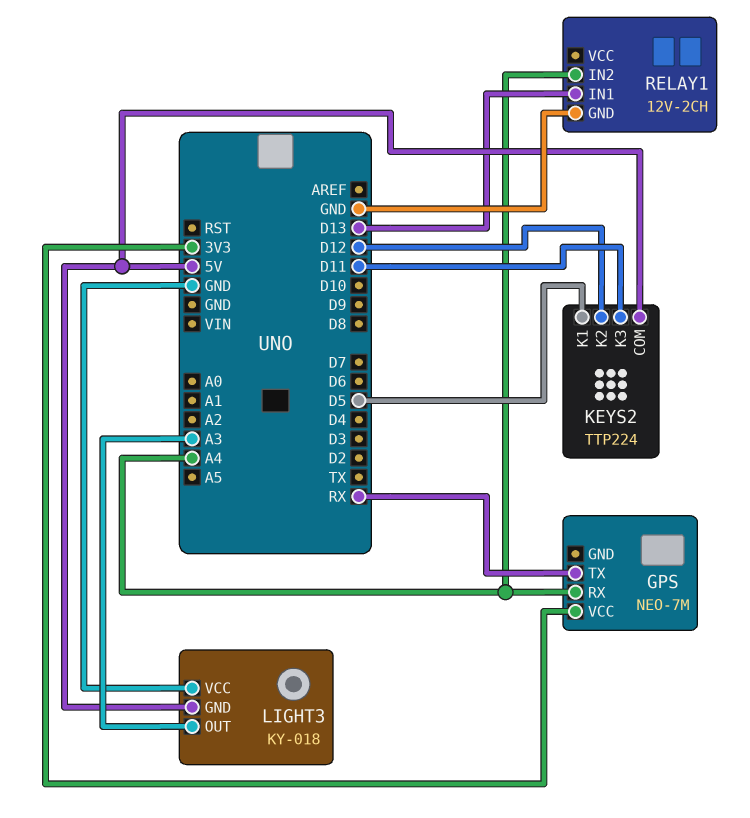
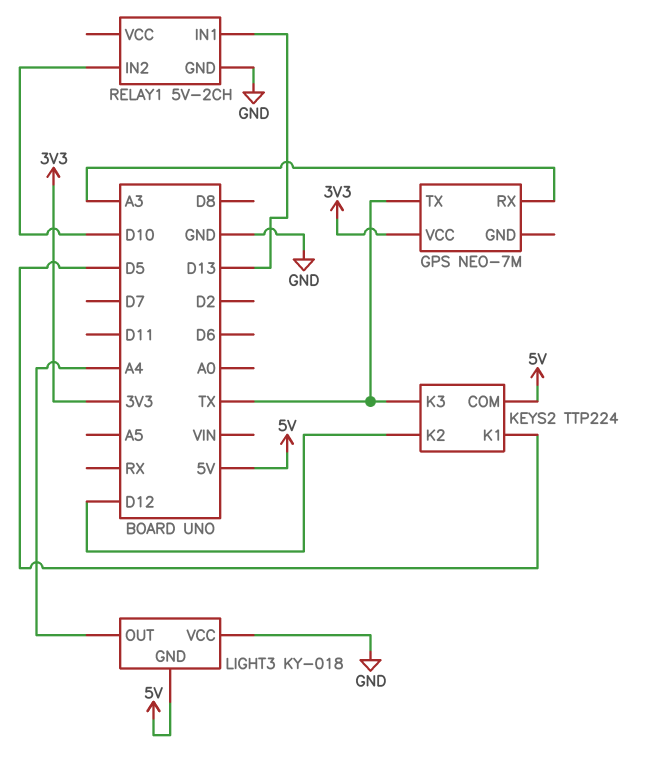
GPS pin RX: A4 -> A3
GPS pin TX: RX -> TX
KEYS2 pin K3: D11 -> TX
LIGHT3 pin OUT: A3 -> A4
RELAY1: 12V-2CH -> 5V-2CH
RELAY1 pin IN2: A4 -> D10

